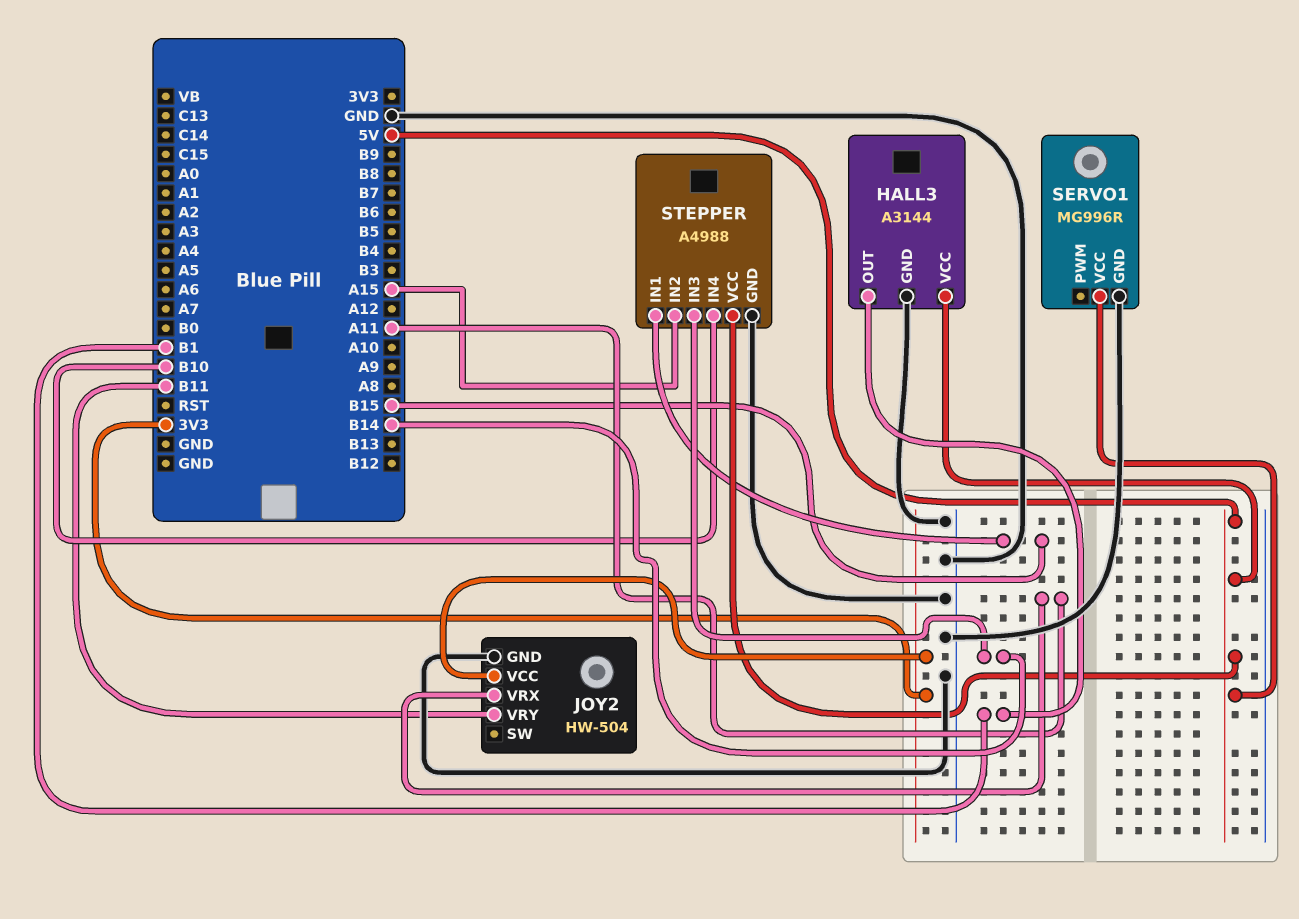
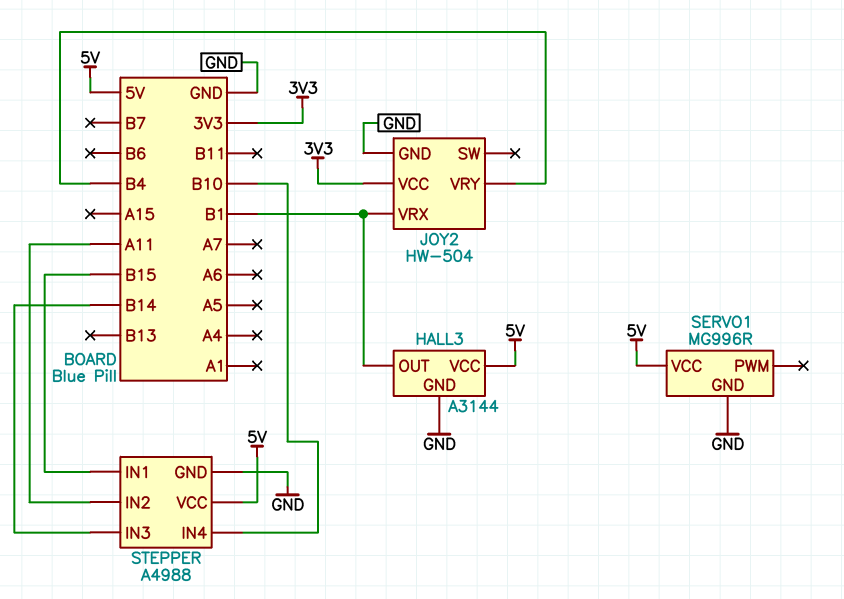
JOY2 pin VRX: A11 -> B1
JOY2 pin VRY: B11 -> B4
STEPPER pin IN2: A15 -> A11

